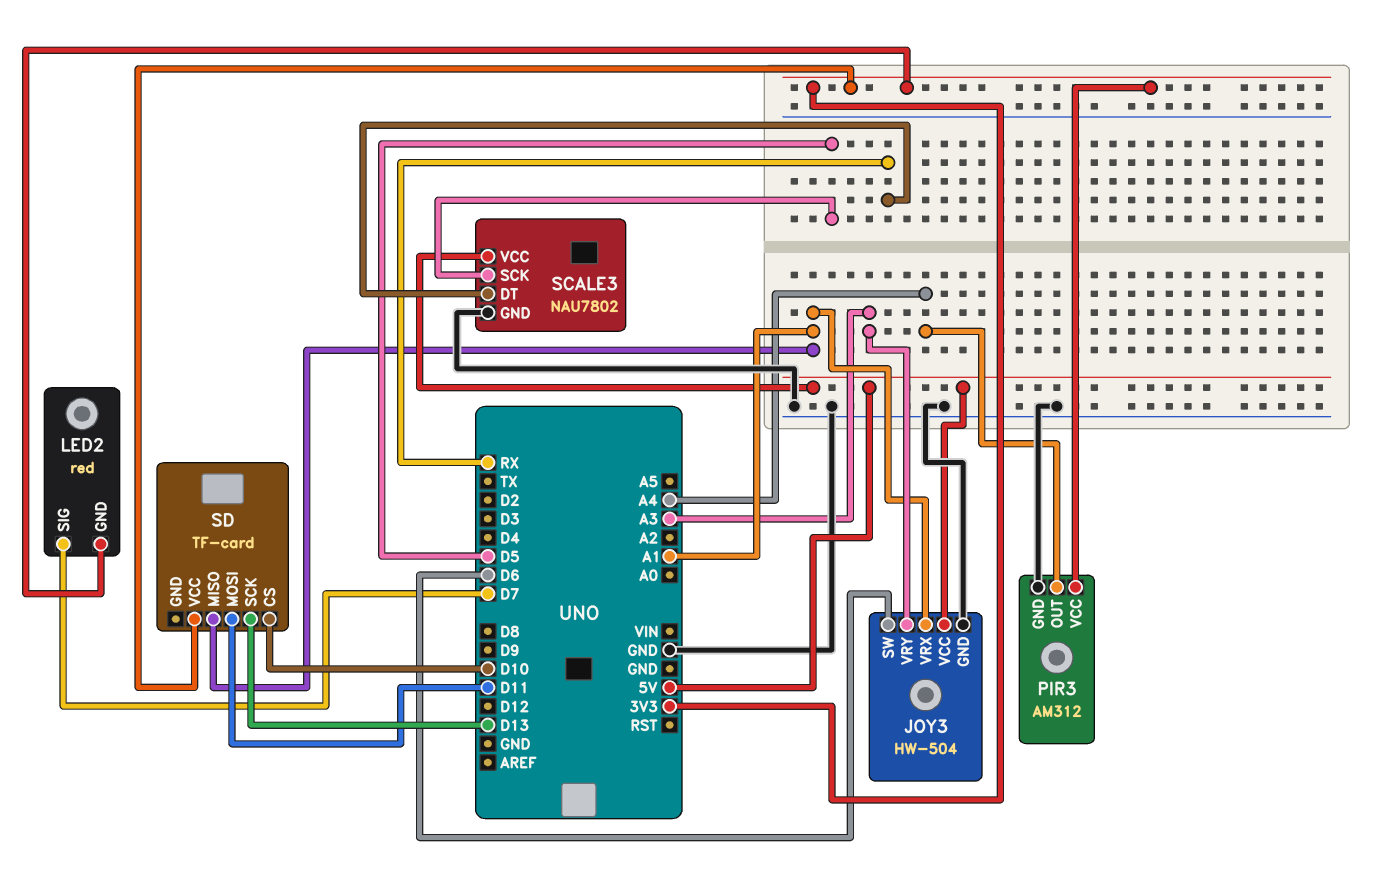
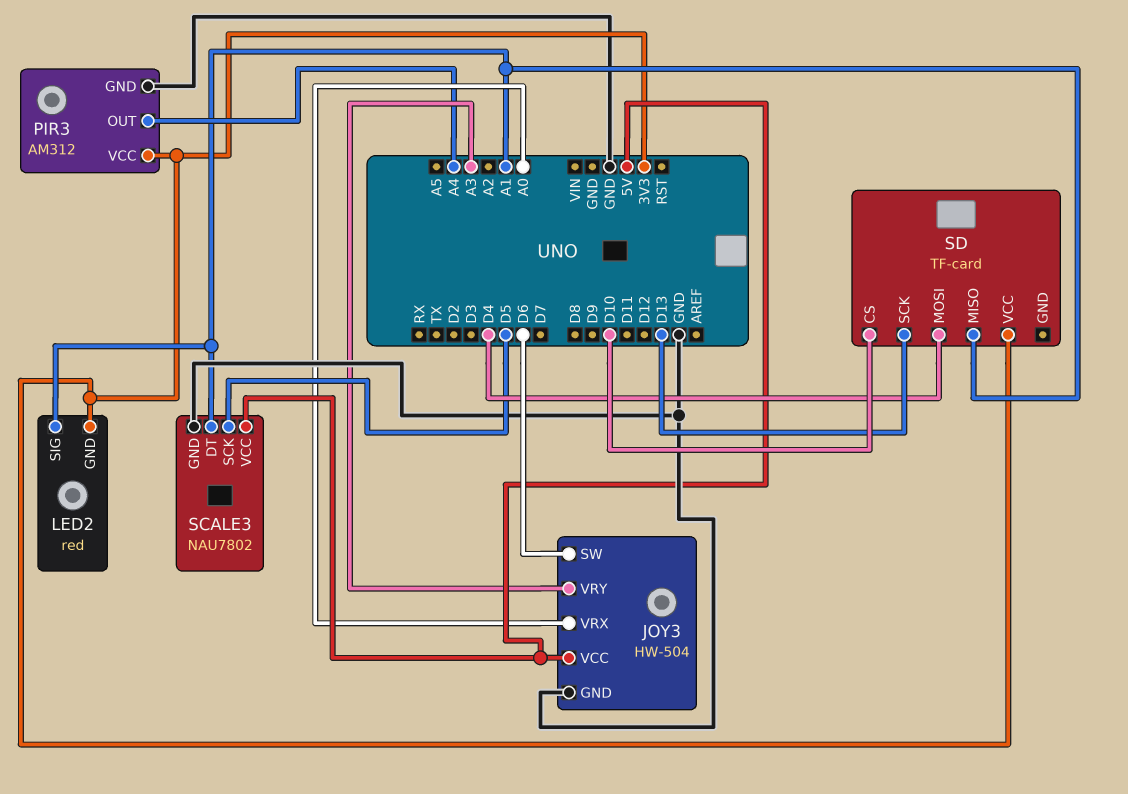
JOY3 pin VRX: A1 -> A0
LED2 pin SIG: D7 -> A1
SCALE3 pin DT: RX -> A1
SD pin MOSI: D11 -> D4

